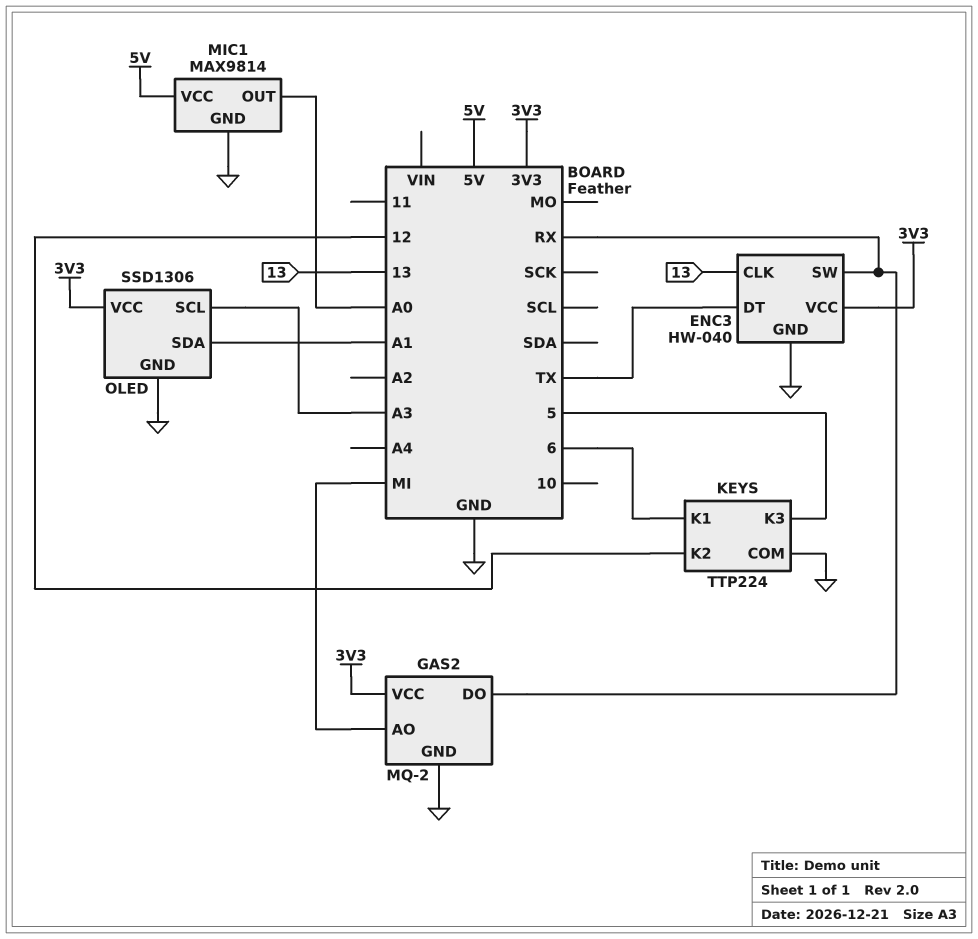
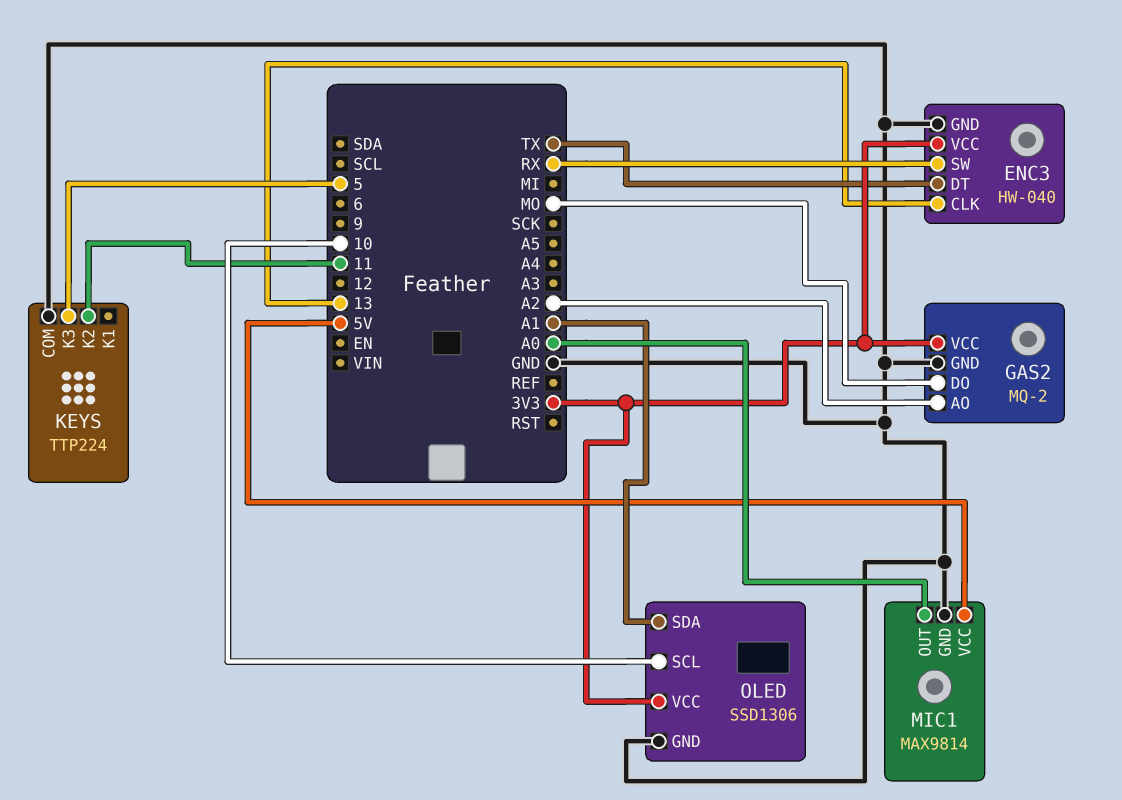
GAS2 pin AO: MI -> A2
GAS2 pin DO: RX -> MO
KEYS pin K1: 6 -> none
KEYS pin K2: 12 -> 11
OLED pin SCL: A3 -> 10

